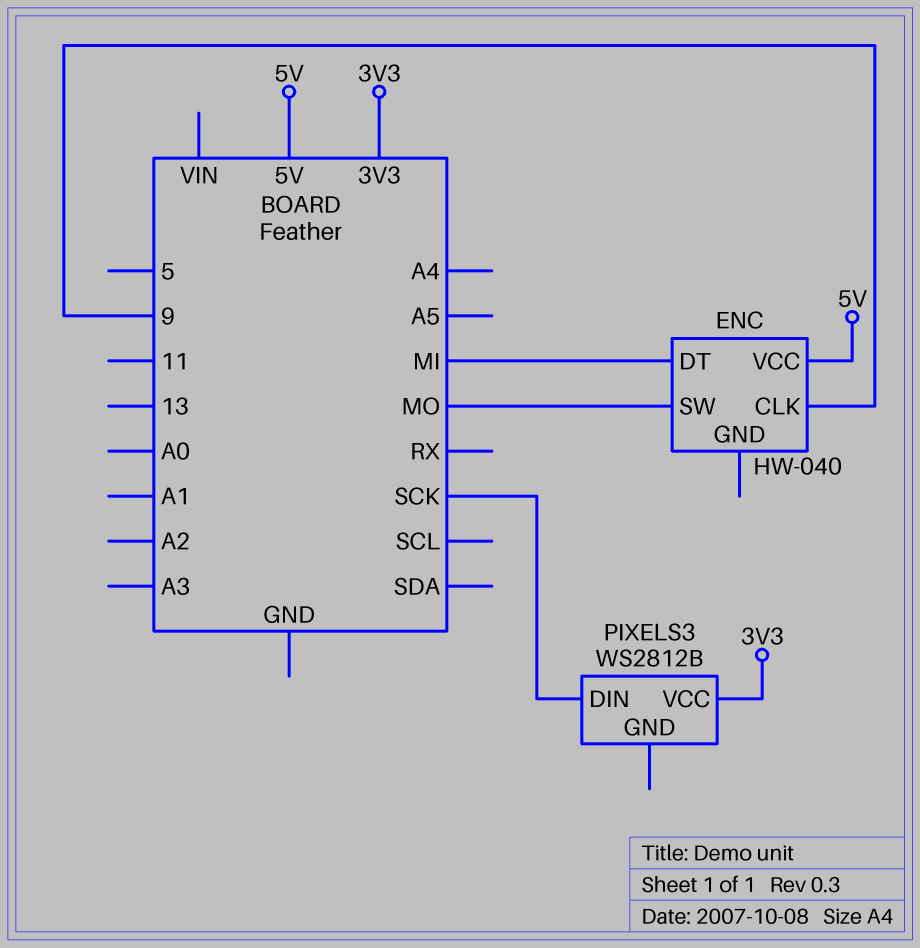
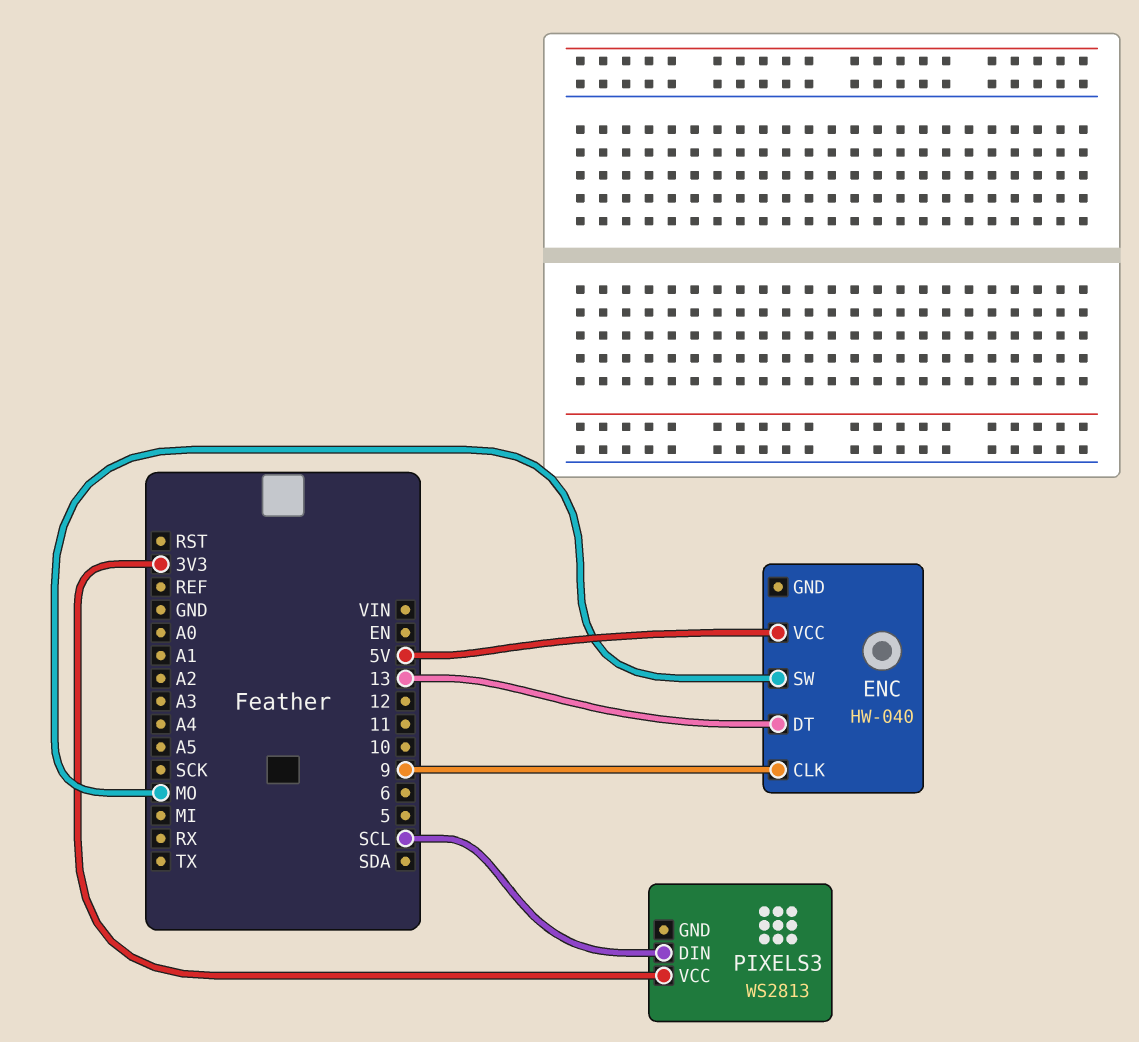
ENC pin DT: MI -> 13
PIXELS3: WS2812B -> WS2813
PIXELS3 pin DIN: SCK -> SCL

